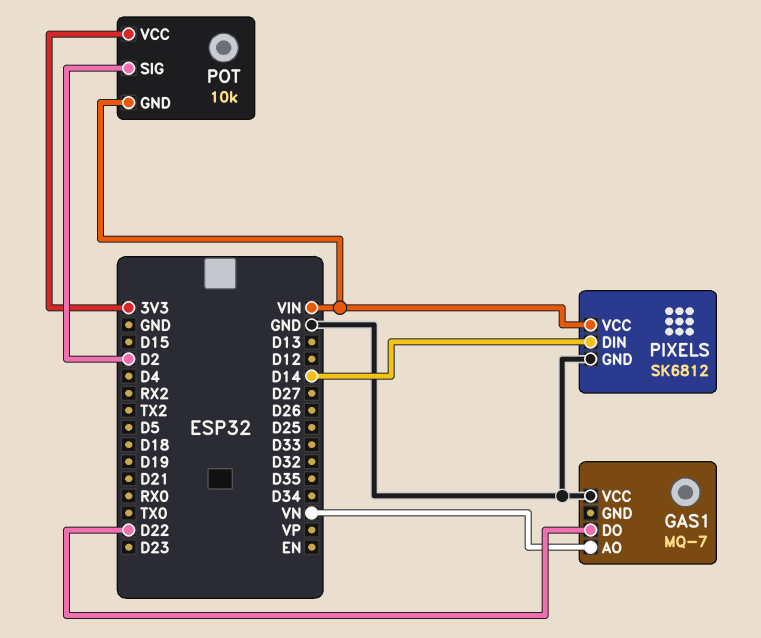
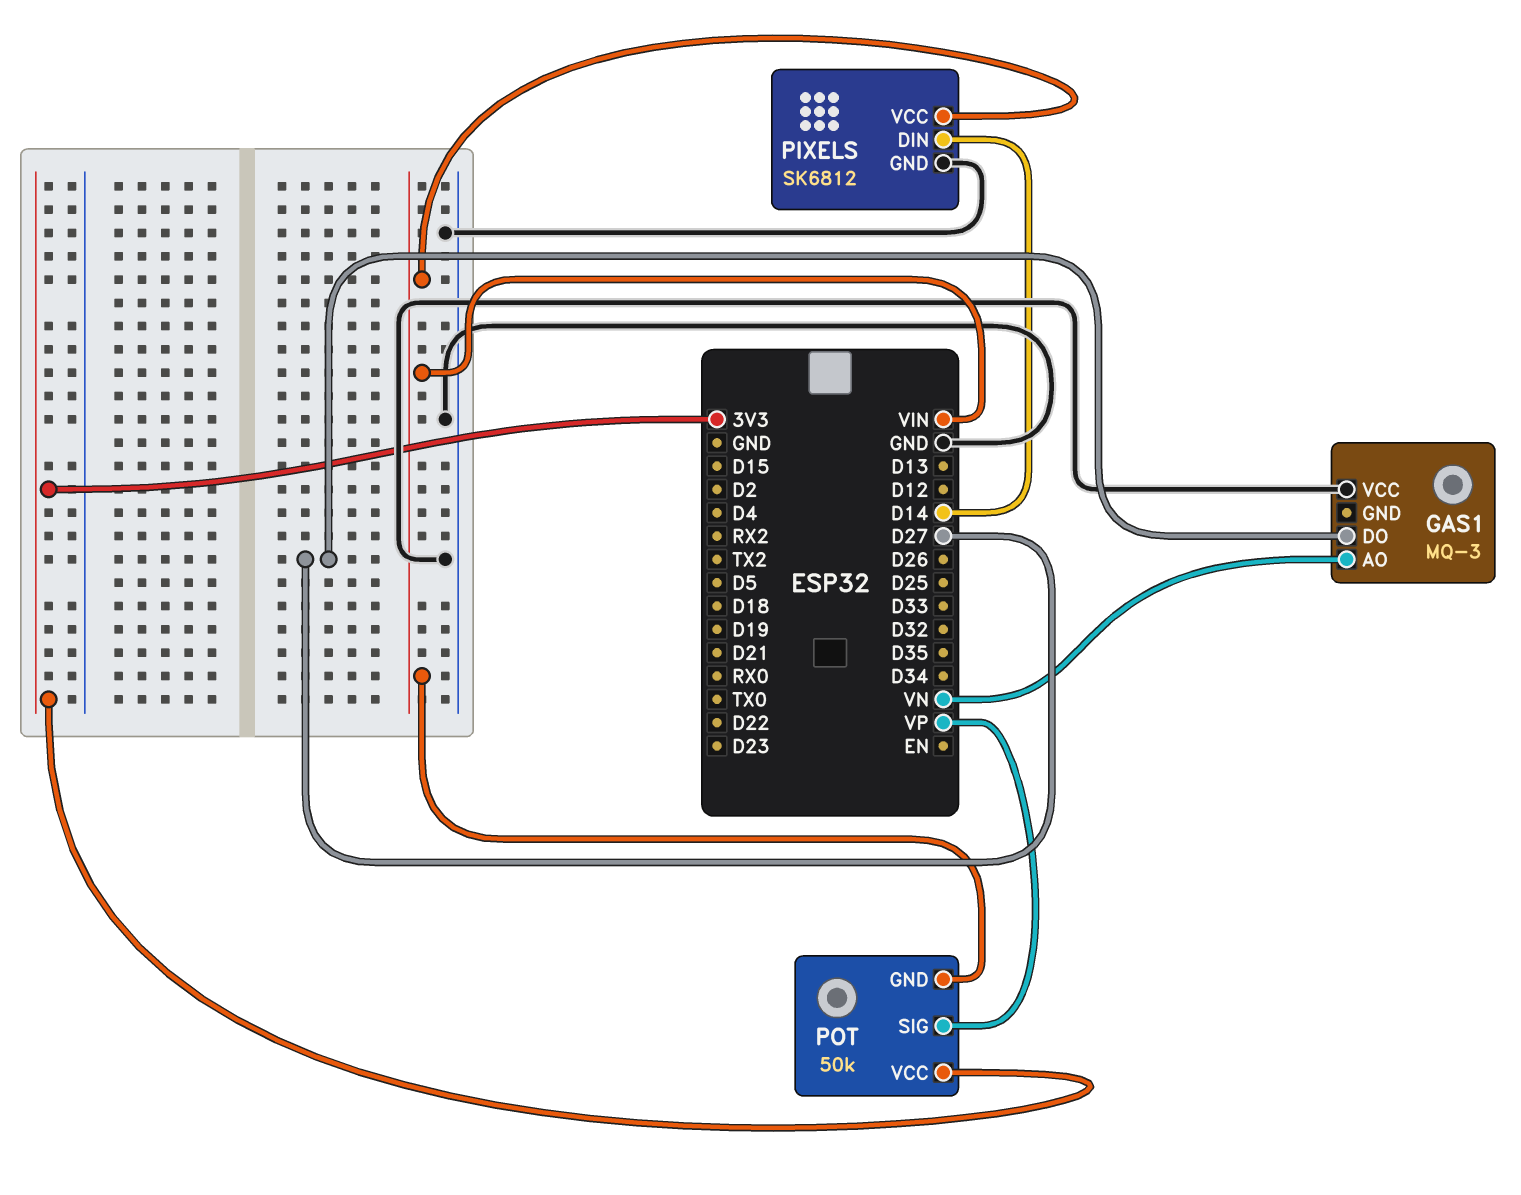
GAS1: MQ-7 -> MQ-3
GAS1 pin DO: D22 -> D27
POT: 10k -> 50k
POT pin SIG: D2 -> VP

